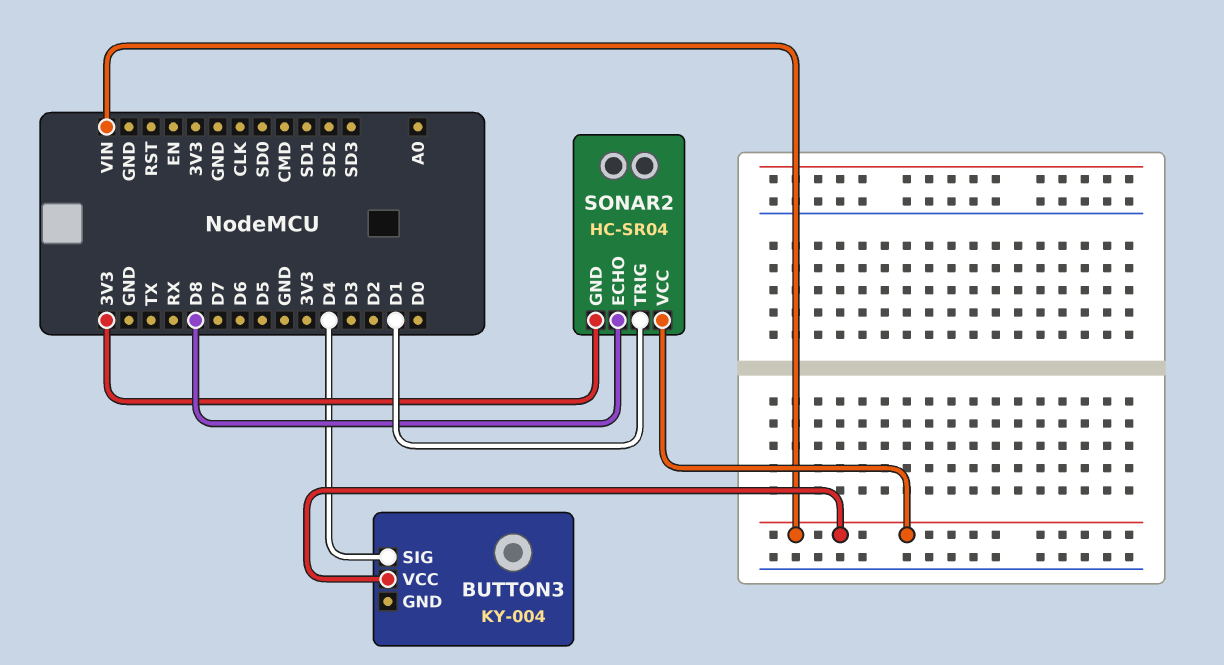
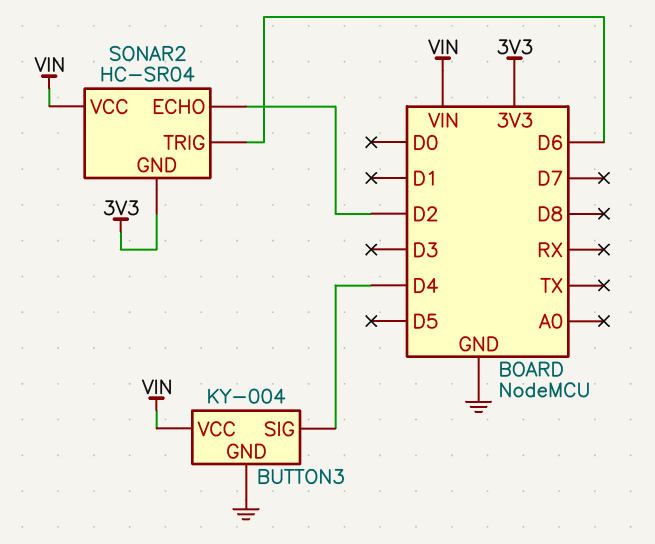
BUTTON3 pin GND: none -> GND
SONAR2 pin ECHO: D8 -> D2
SONAR2 pin TRIG: D1 -> D6

